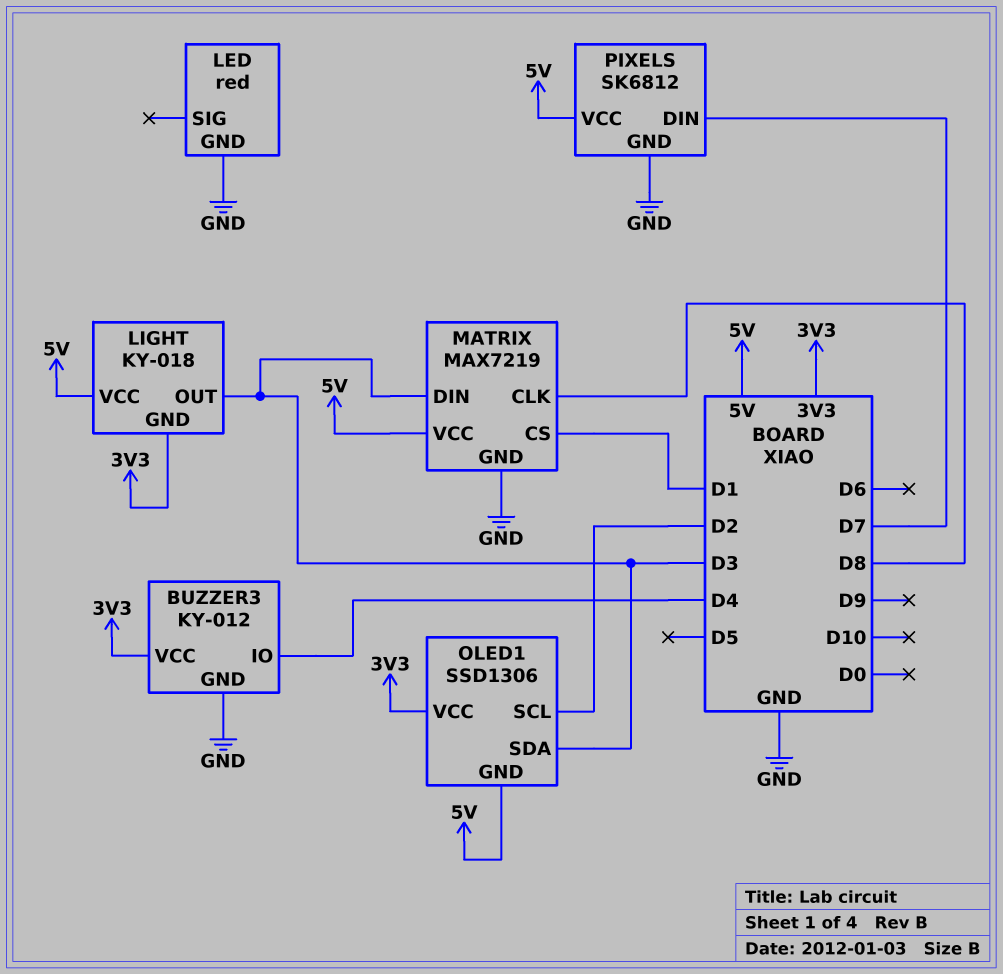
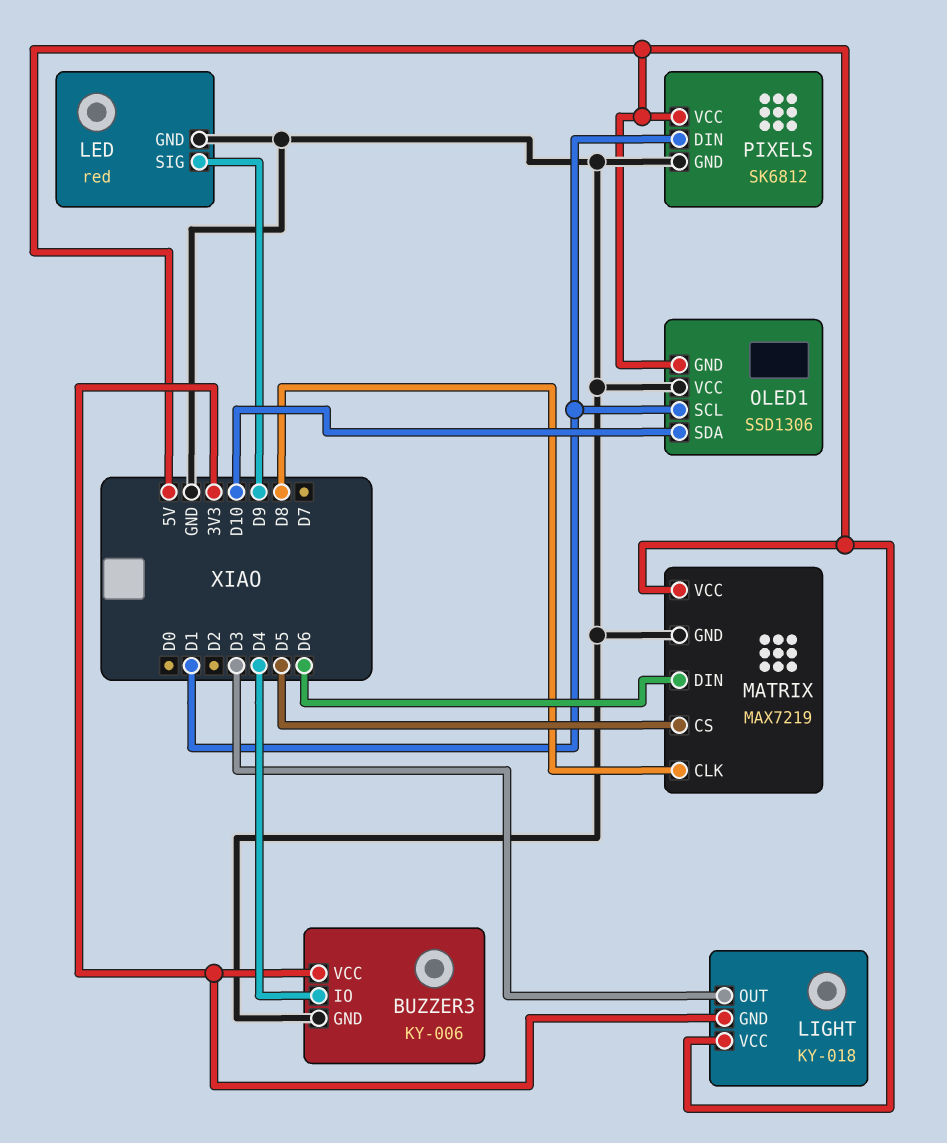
BUZZER3: KY-012 -> KY-006
LED pin SIG: none -> D9
MATRIX pin CS: D1 -> D5
MATRIX pin DIN: D3 -> D6
OLED1 pin SCL: D2 -> D1
OLED1 pin SDA: D3 -> D10
OLED1 pin VCC: 3V3 -> GND
PIXELS pin DIN: D7 -> D1

